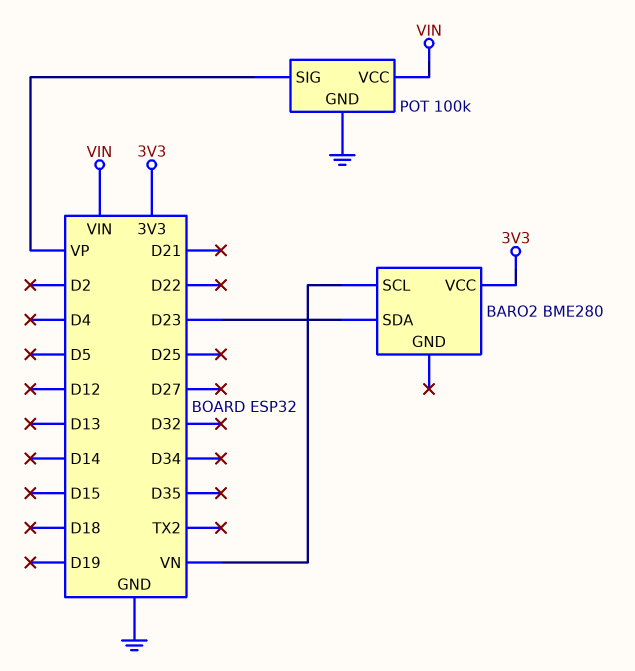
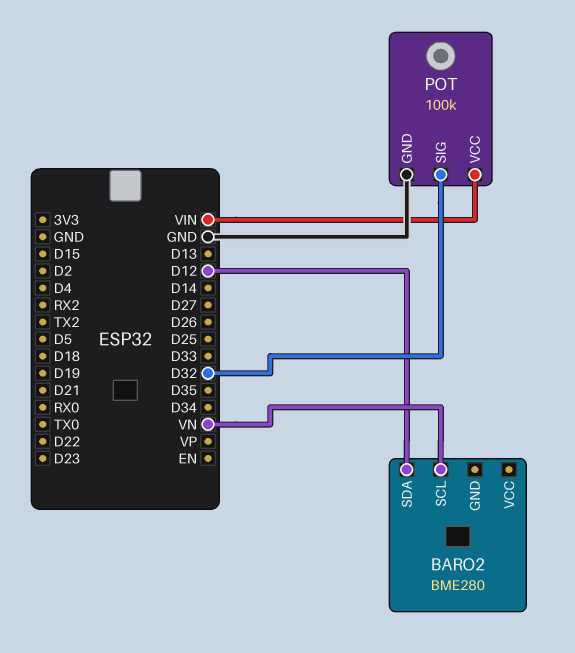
BARO2 pin SDA: D23 -> D12
BARO2 pin VCC: 3V3 -> none
POT pin SIG: VP -> D32

